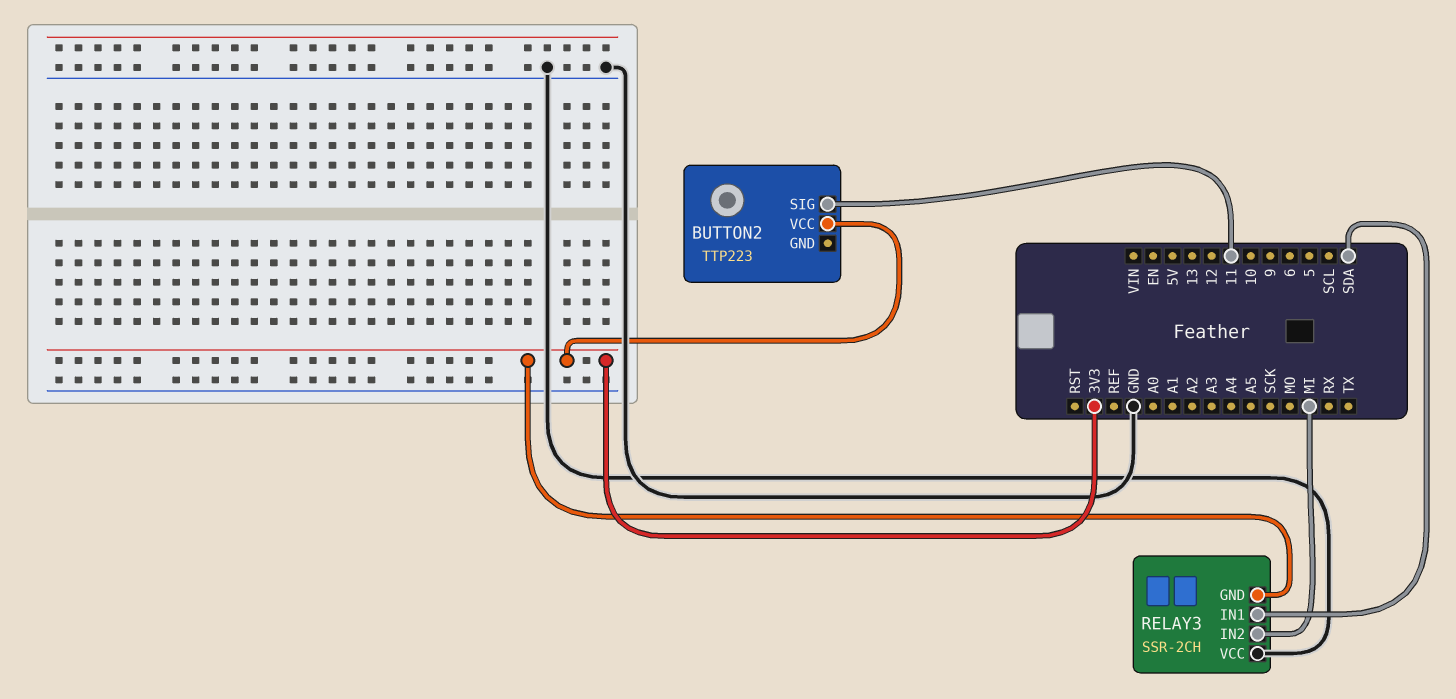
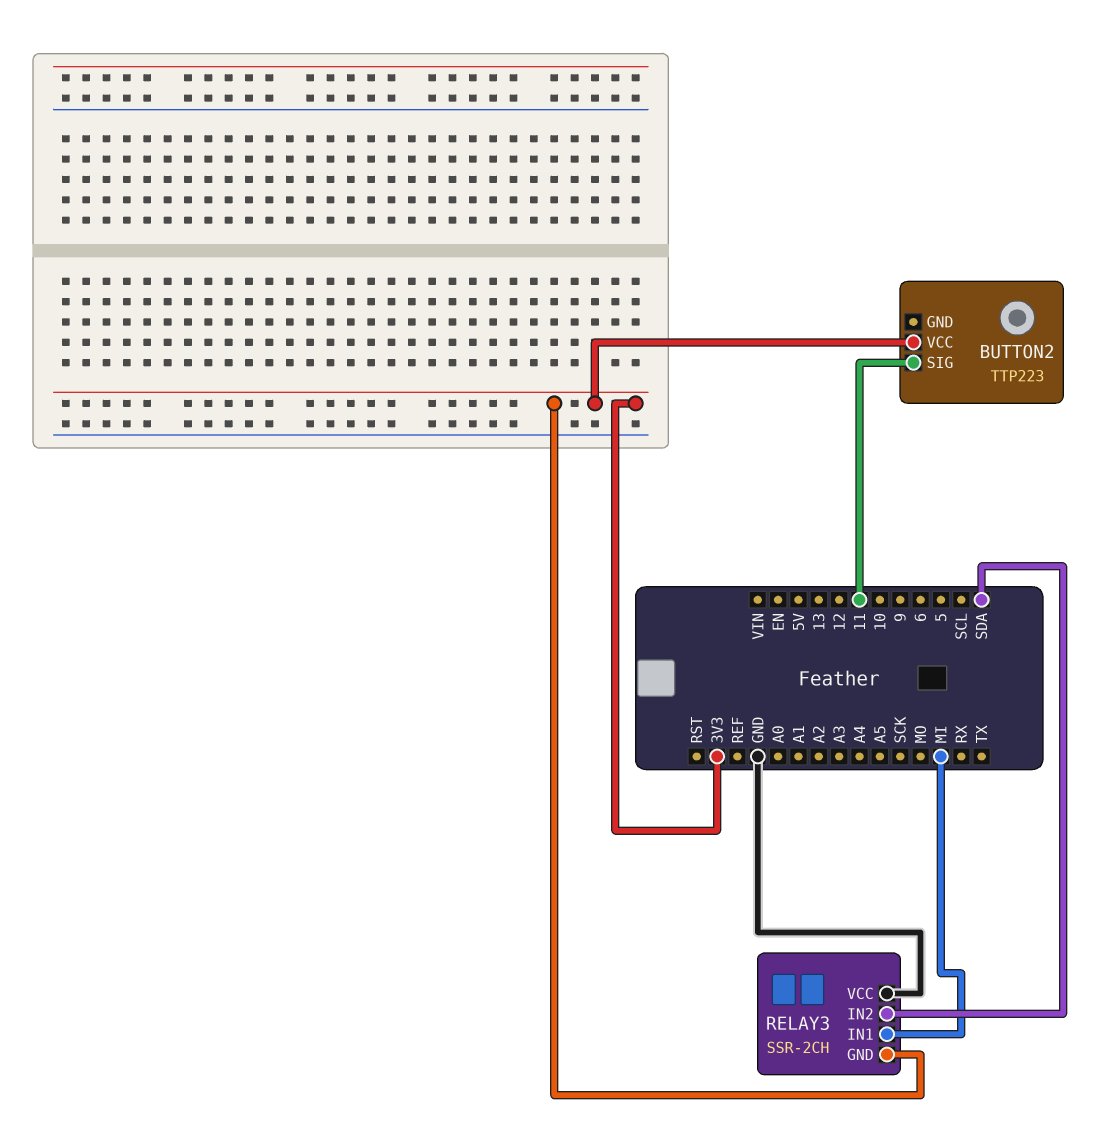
RELAY3 pin IN1: SDA -> MI
RELAY3 pin IN2: MI -> SDA

